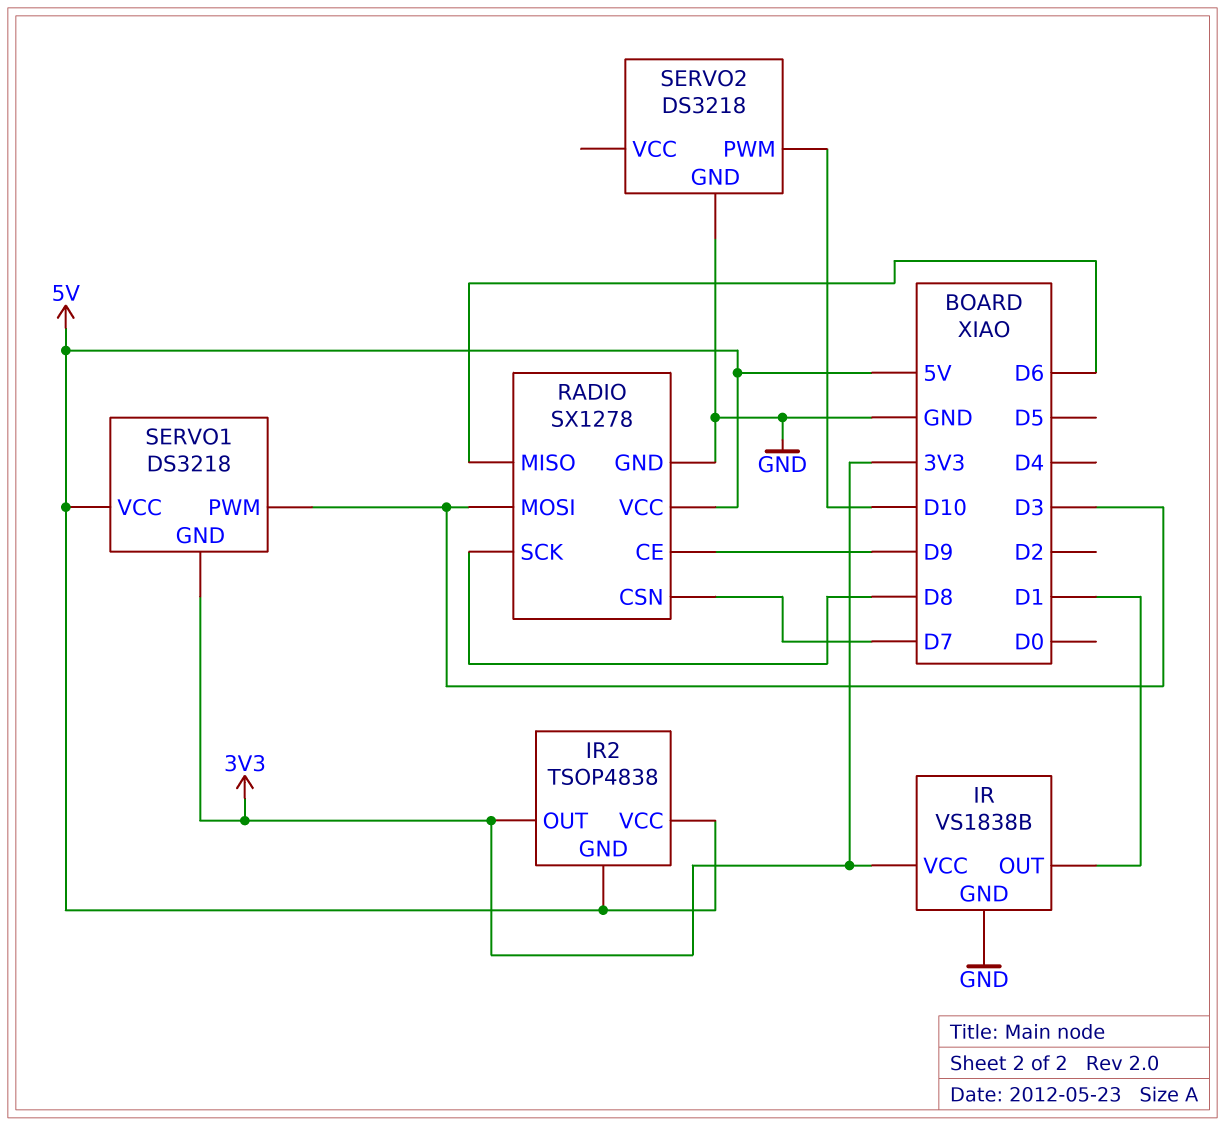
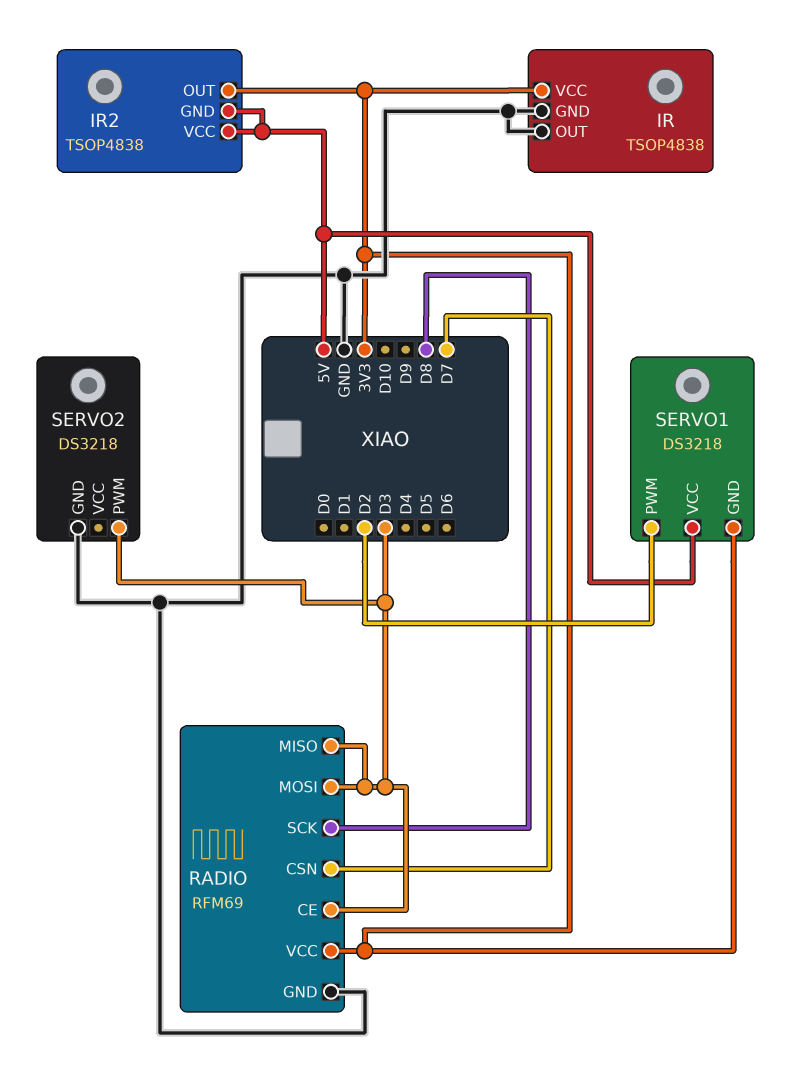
IR: VS1838B -> TSOP4838
IR pin OUT: D1 -> GND
RADIO: SX1278 -> RFM69
RADIO pin CE: D9 -> D3
RADIO pin MISO: D6 -> D3
RADIO pin VCC: 5V -> 3V3
SERVO1 pin PWM: D3 -> D2
SERVO2 pin PWM: D10 -> D3

